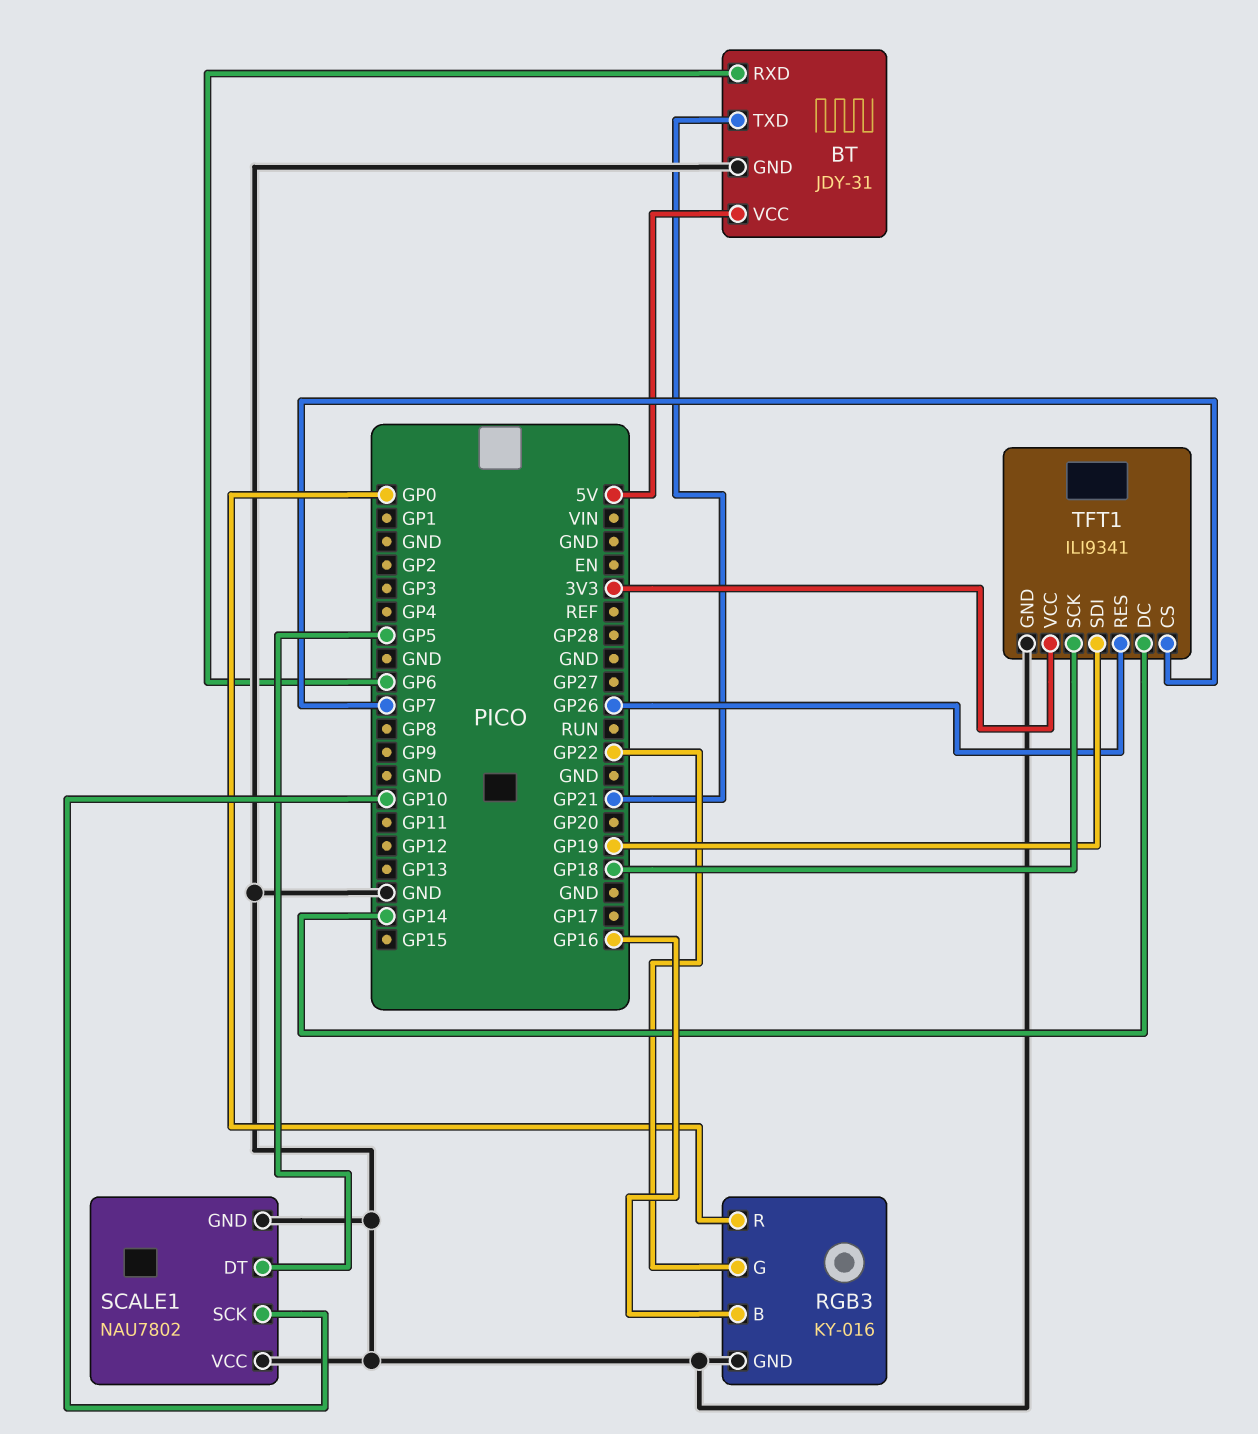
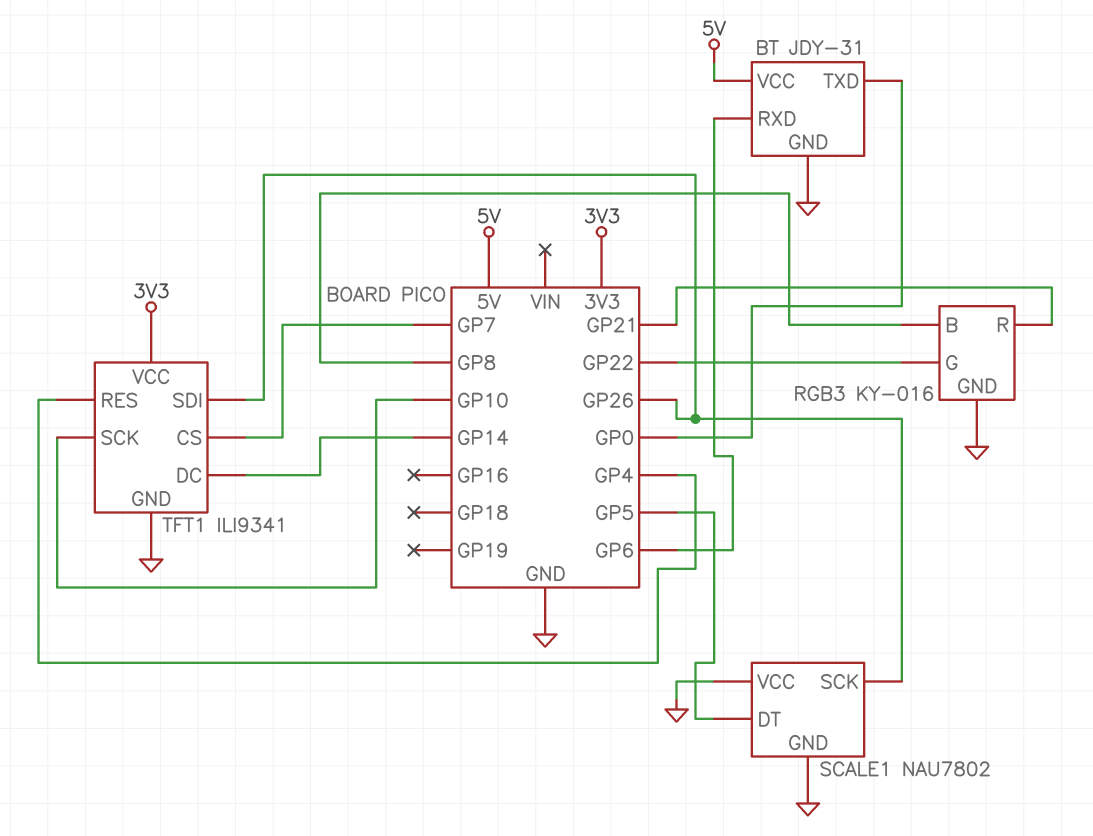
BT pin TXD: GP21 -> GP0
RGB3 pin B: GP16 -> GP8
RGB3 pin R: GP0 -> GP21
SCALE1 pin SCK: GP10 -> GP26
TFT1 pin RES: GP26 -> GP4
TFT1 pin SCK: GP18 -> GP10
TFT1 pin SDI: GP19 -> GP26

